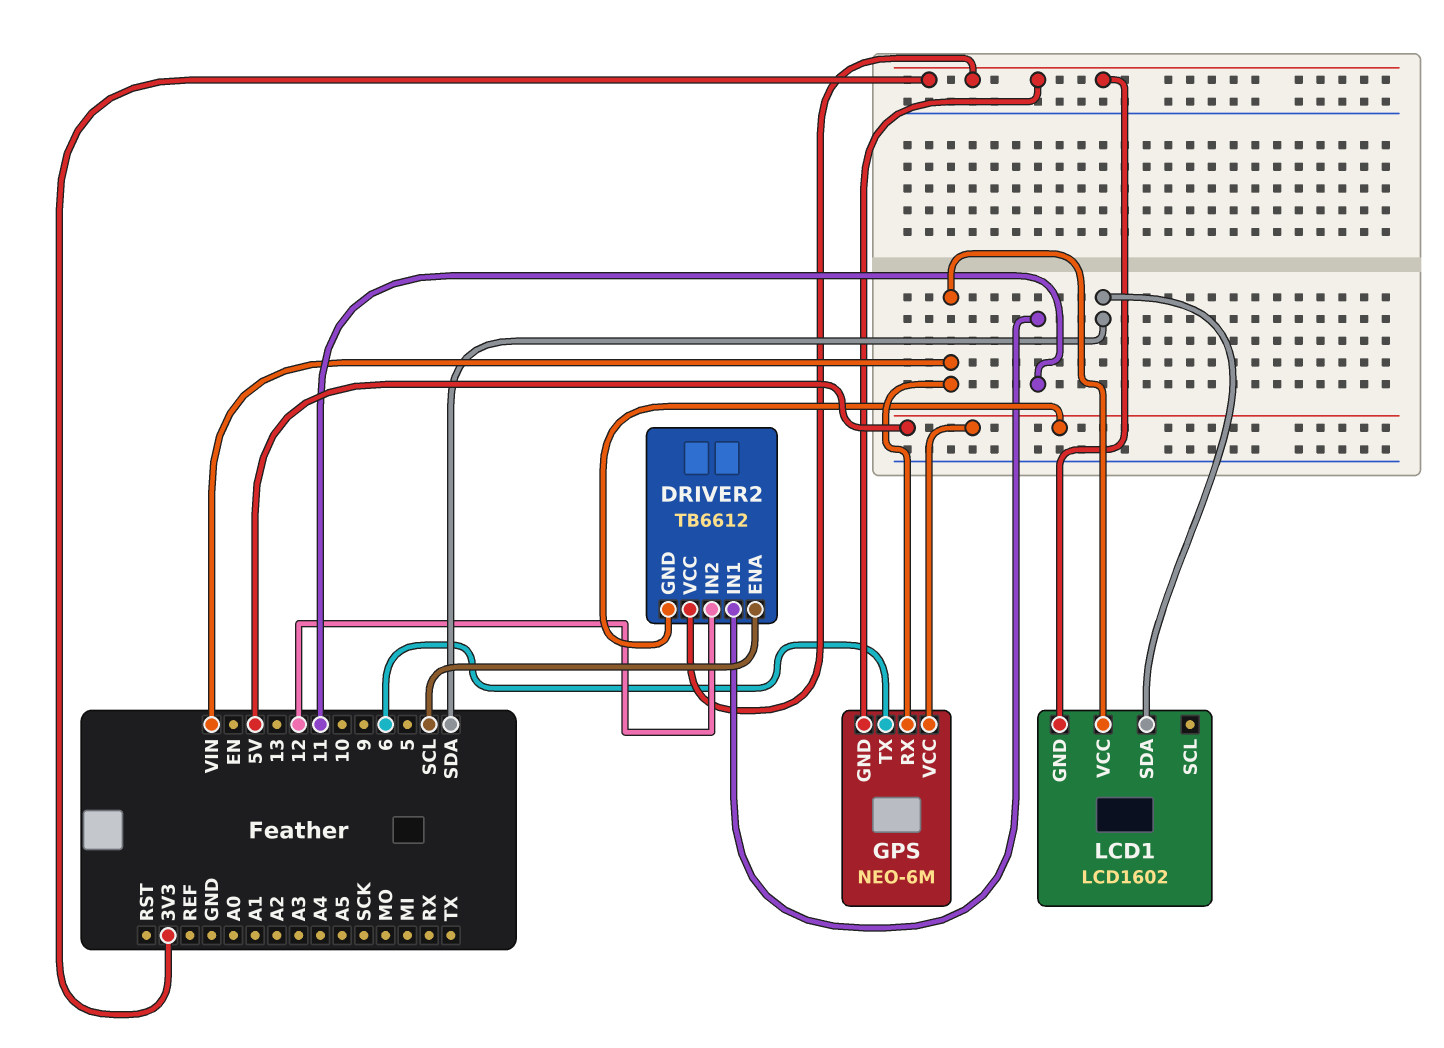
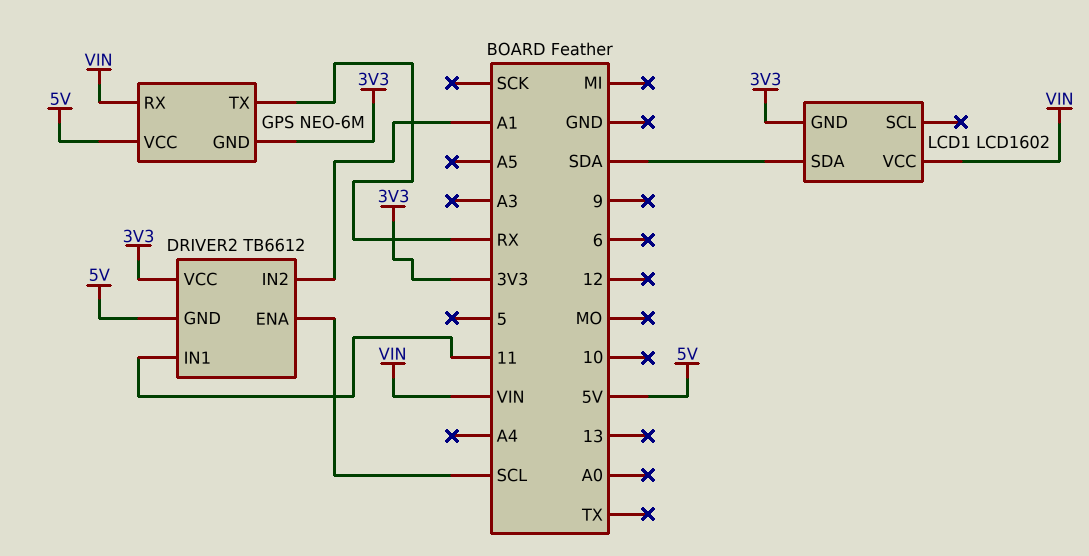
DRIVER2 pin IN2: 12 -> A1
GPS pin TX: 6 -> RX

